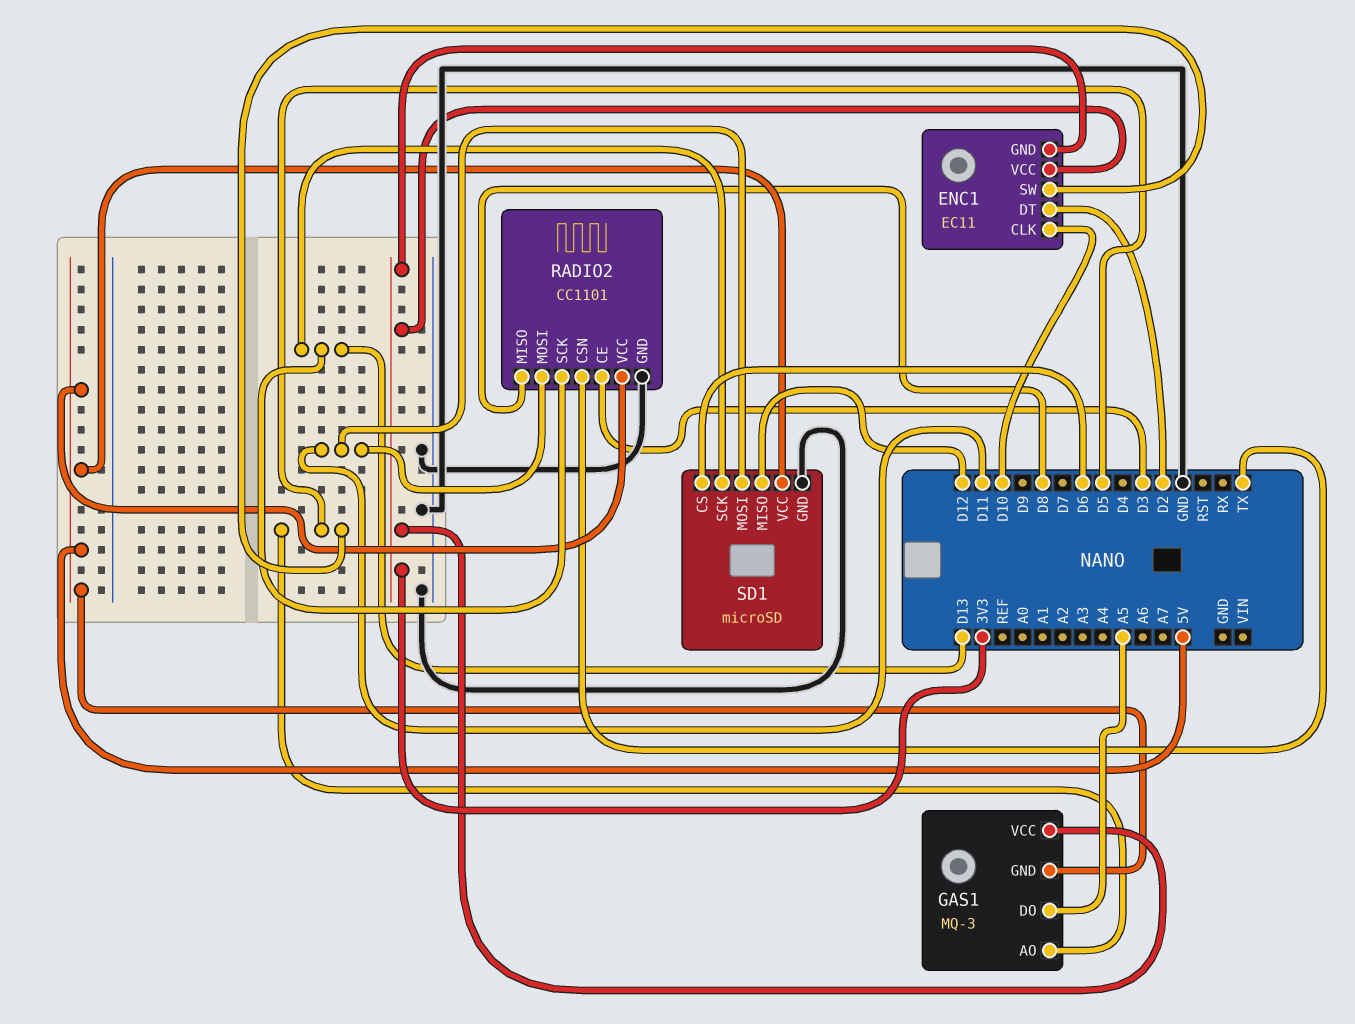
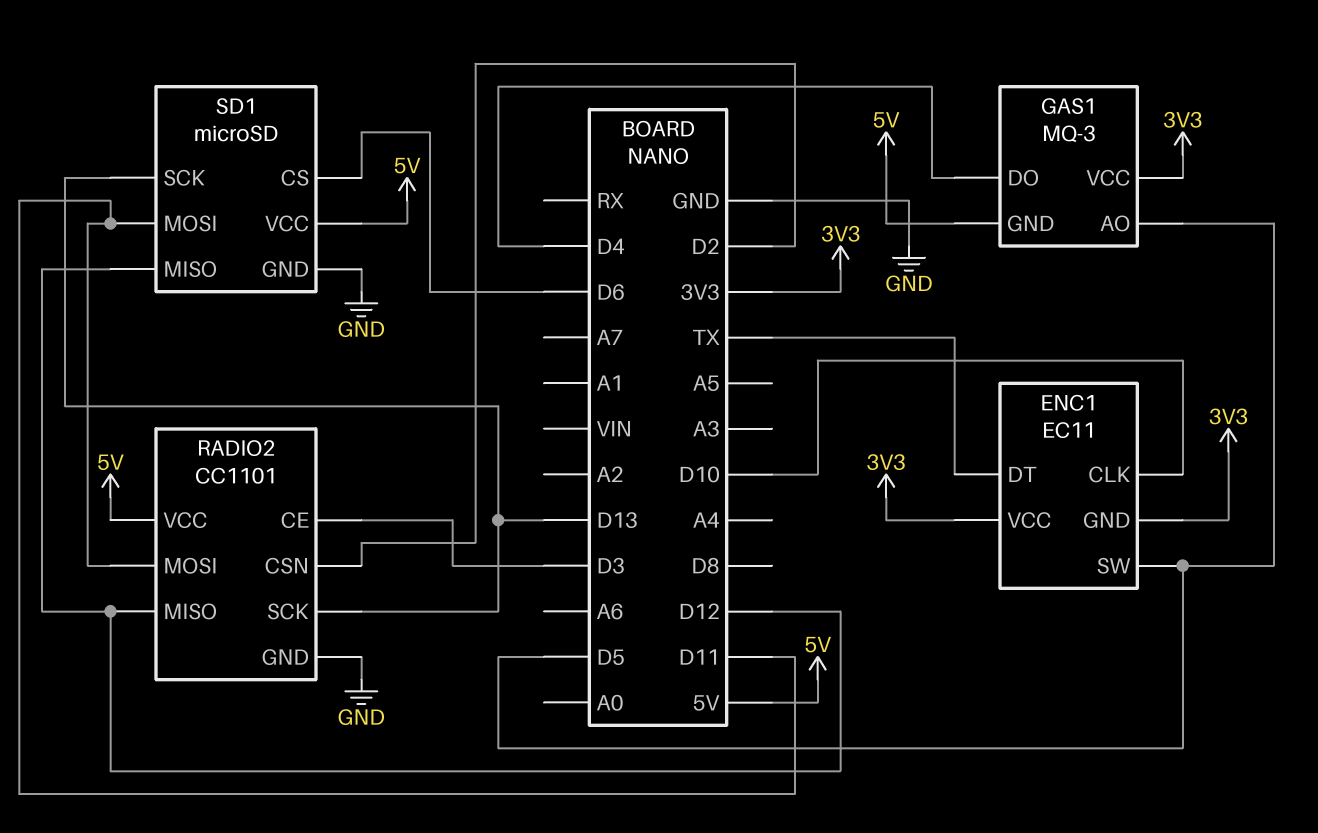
ENC1 pin DT: D2 -> TX
GAS1 pin DO: A5 -> D4
RADIO2 pin CSN: TX -> D2
RADIO2 pin MISO: D8 -> D12

